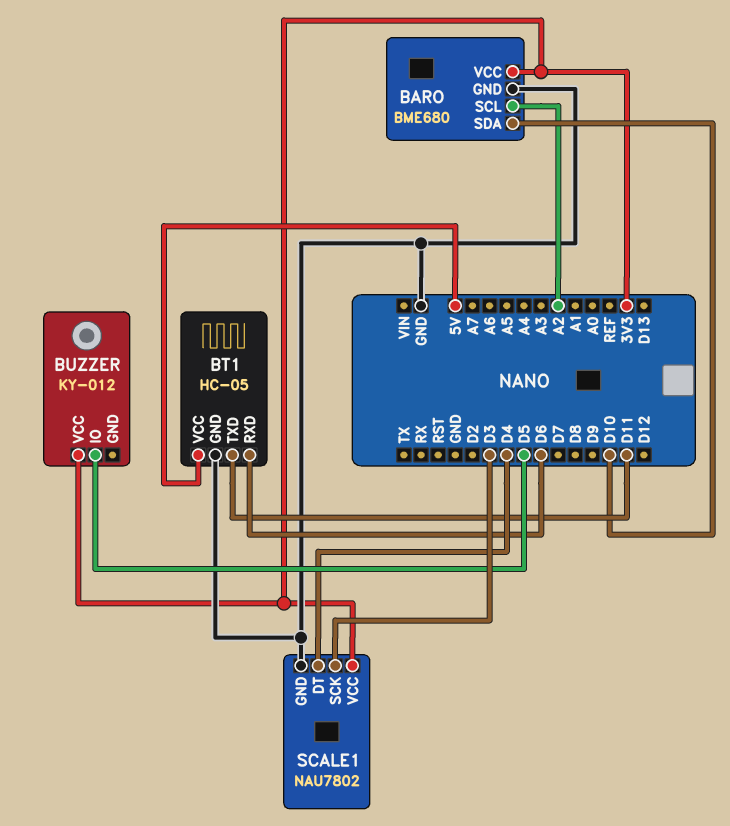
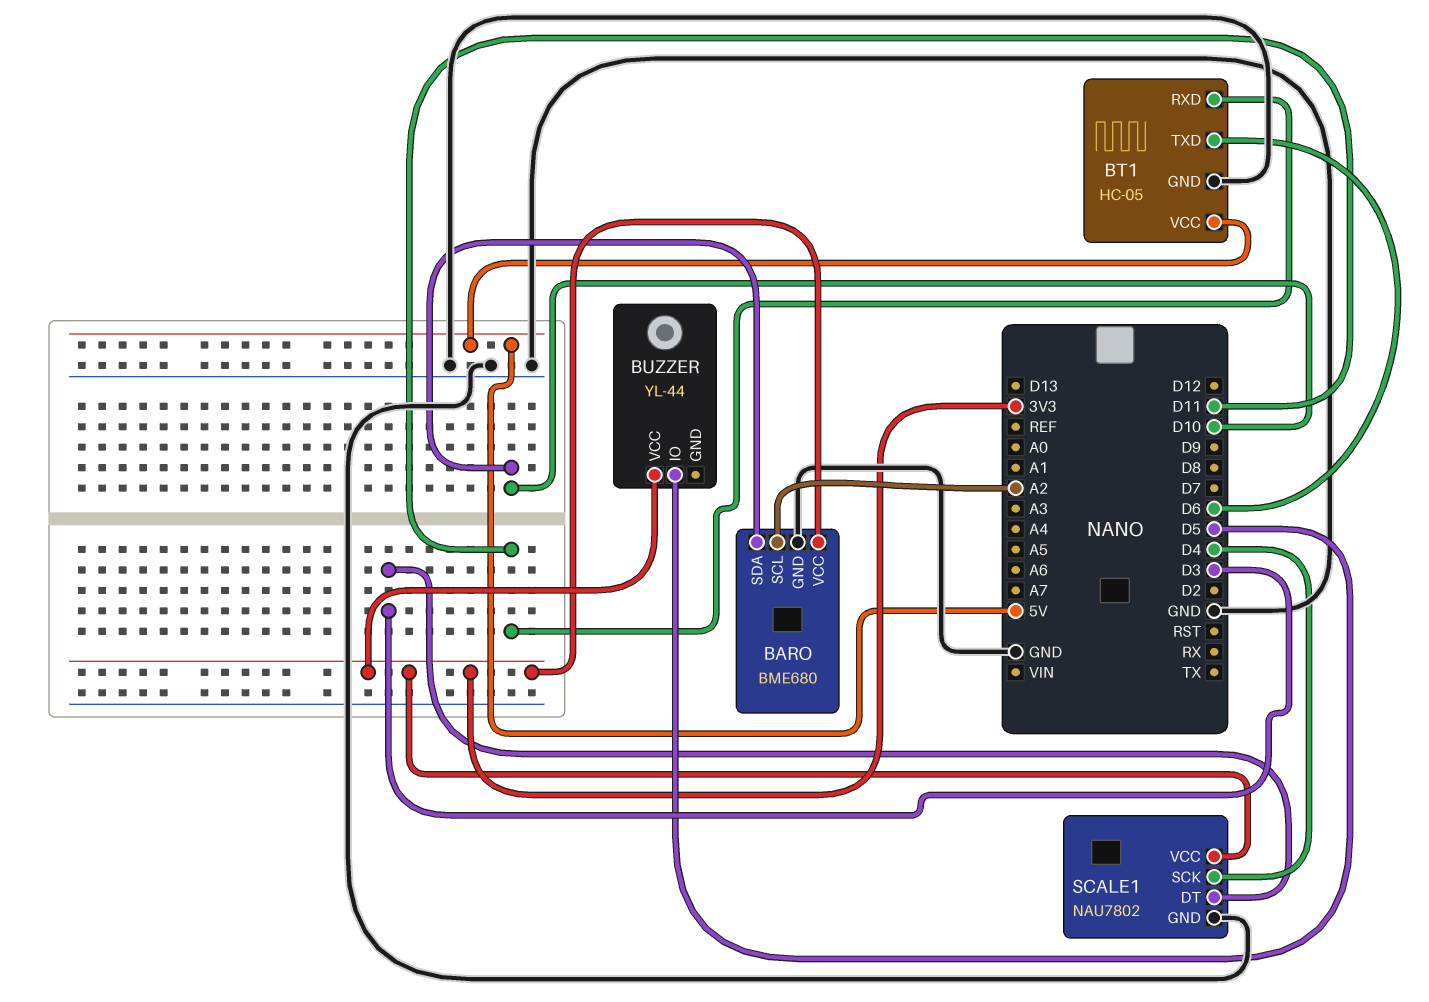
BT1 pin RXD: D6 -> D11
BT1 pin TXD: D11 -> D6
BUZZER: KY-012 -> YL-44
SCALE1 pin DT: D4 -> D3
SCALE1 pin SCK: D3 -> D4

